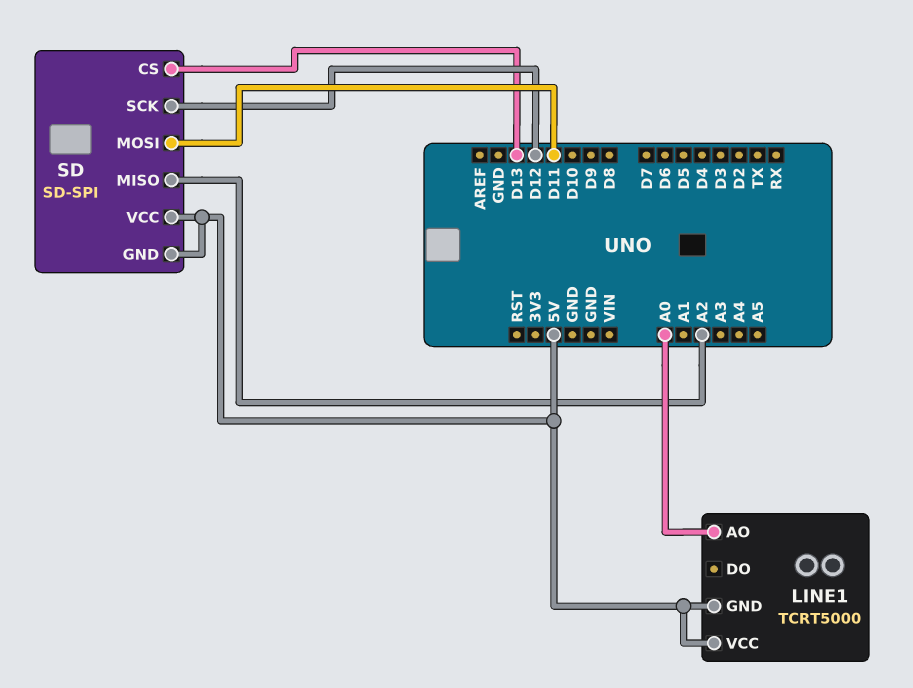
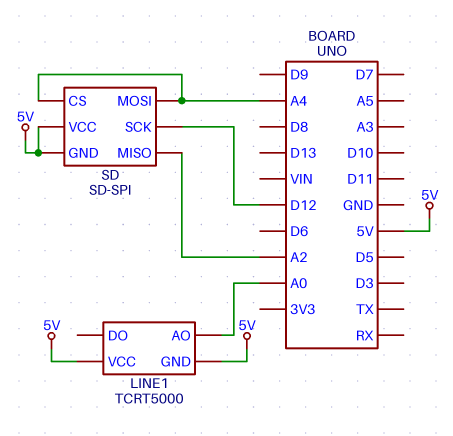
SD pin CS: D13 -> A4
SD pin MOSI: D11 -> A4

